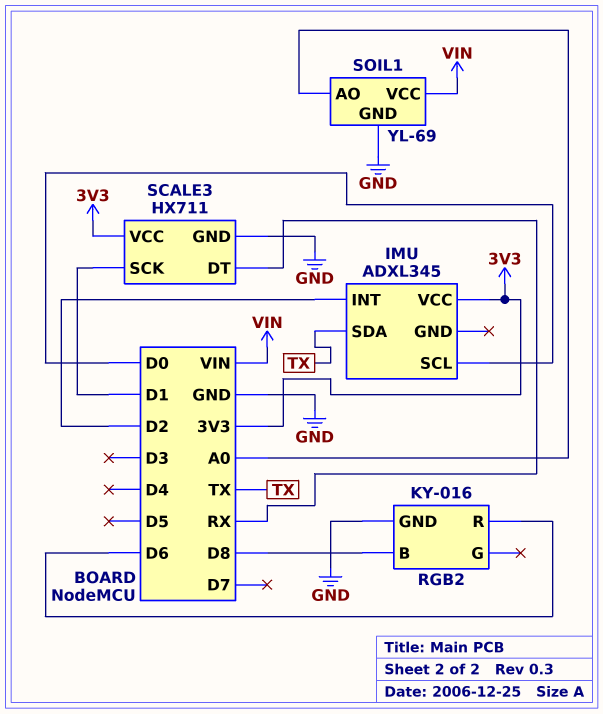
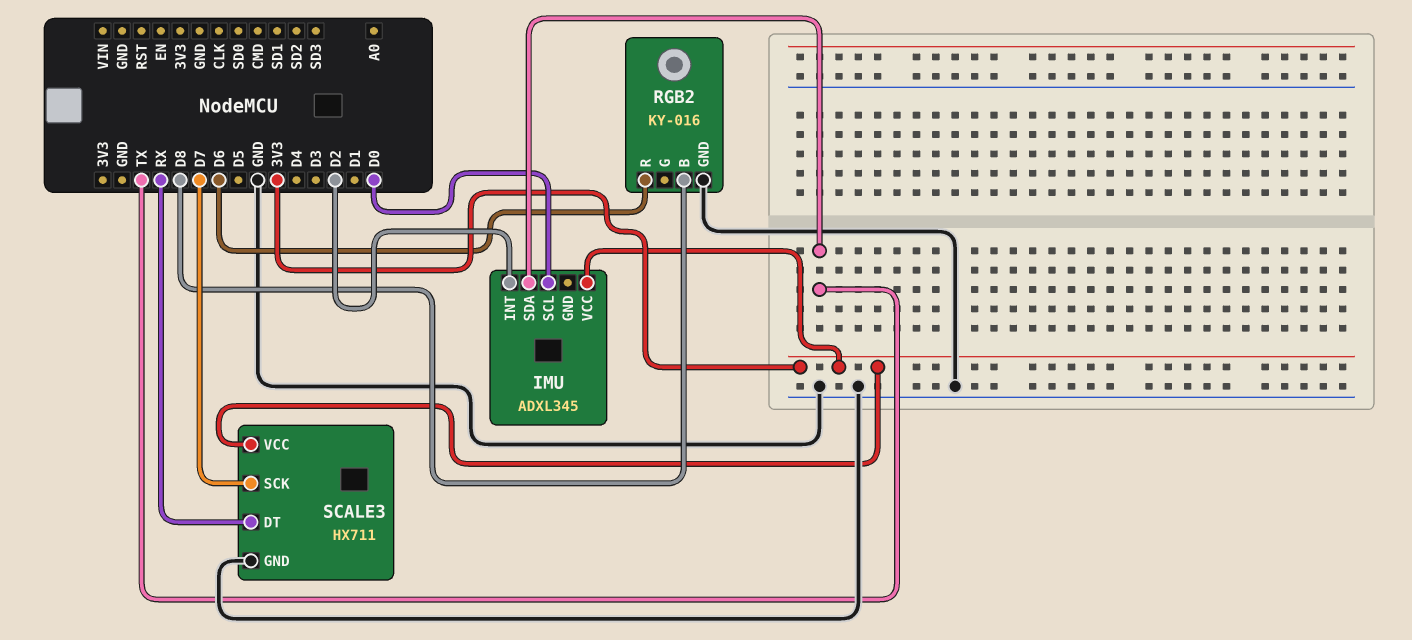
SCALE3 pin SCK: D1 -> D7
SOIL1: YL-69 -> none
SOIL1 pin AO: A0 -> none
SOIL1 pin GND: GND -> none
SOIL1 pin VCC: VIN -> none

